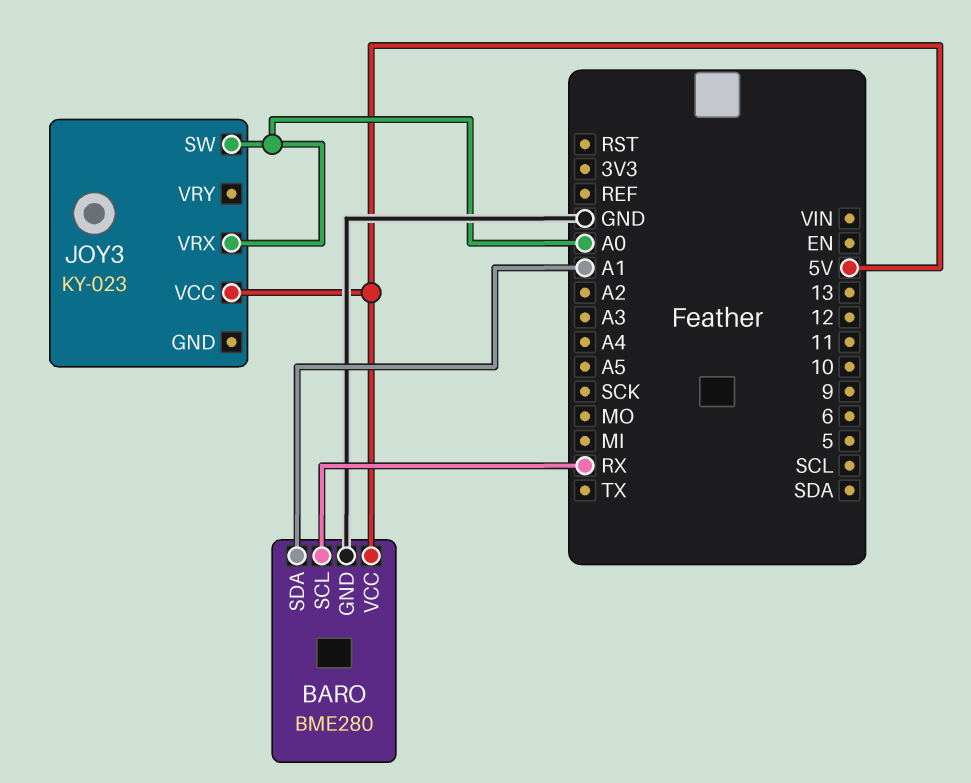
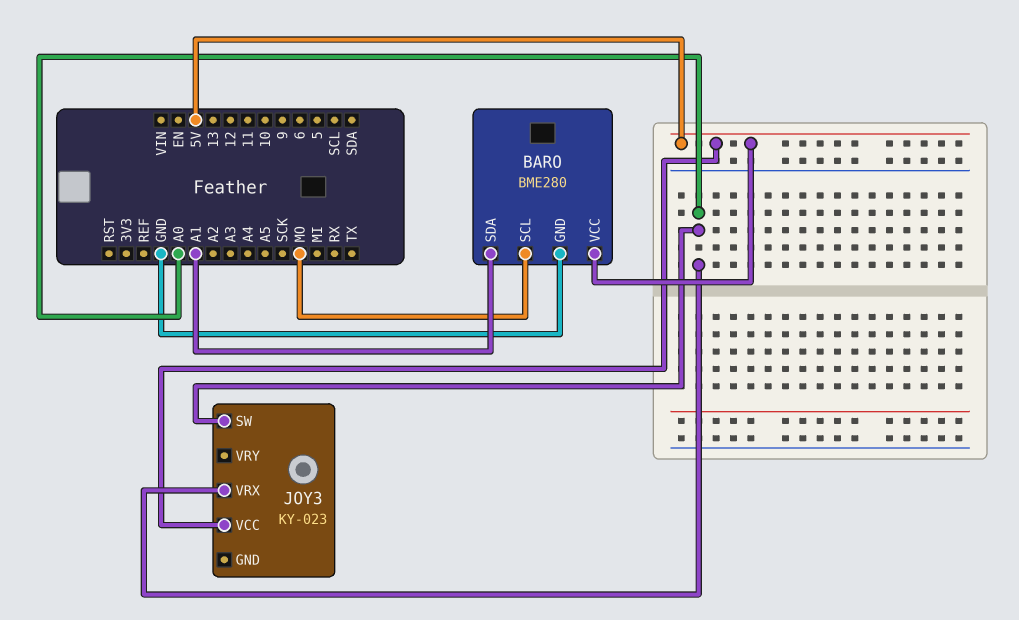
BARO pin SCL: RX -> MO

